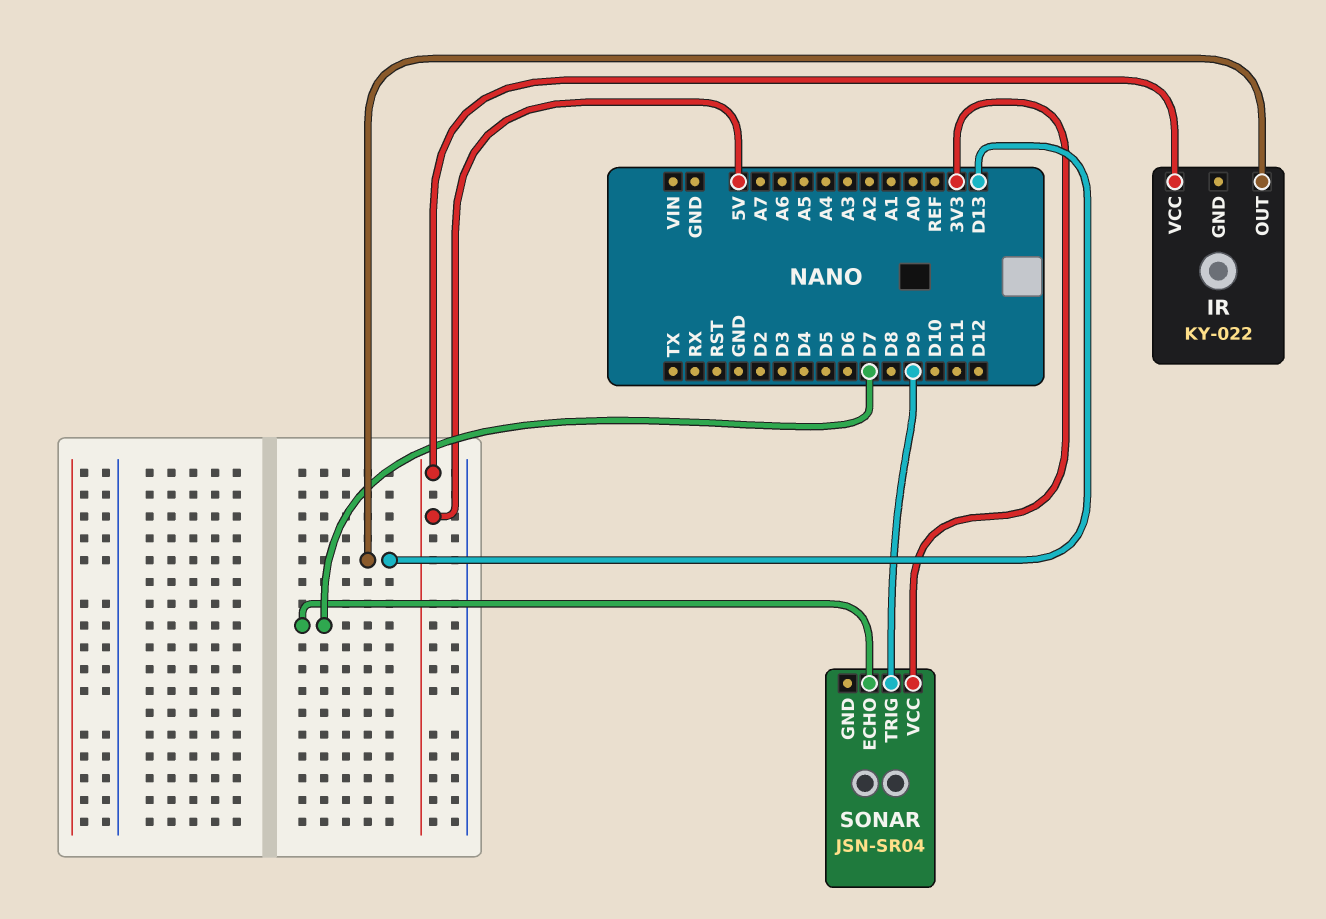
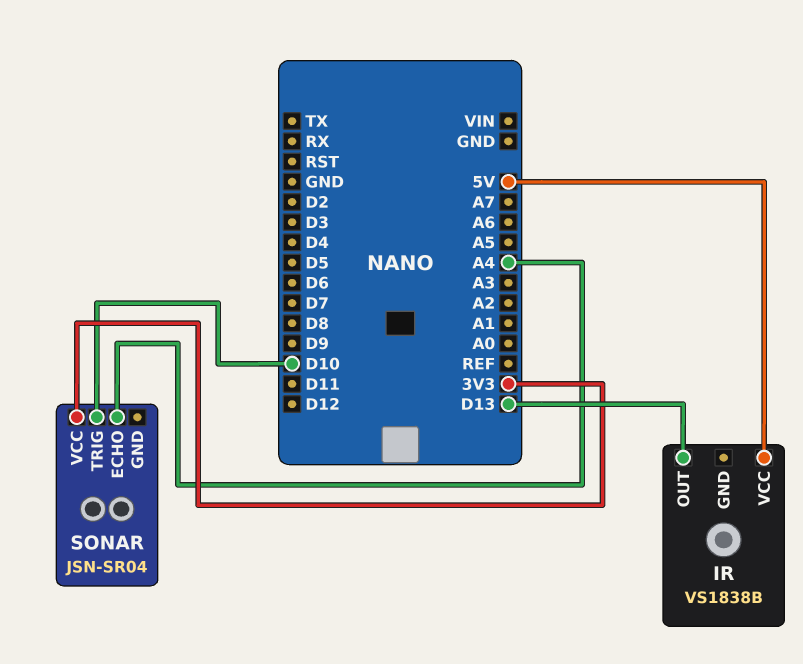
IR: KY-022 -> VS1838B
SONAR pin ECHO: D7 -> A4
SONAR pin TRIG: D9 -> D10

